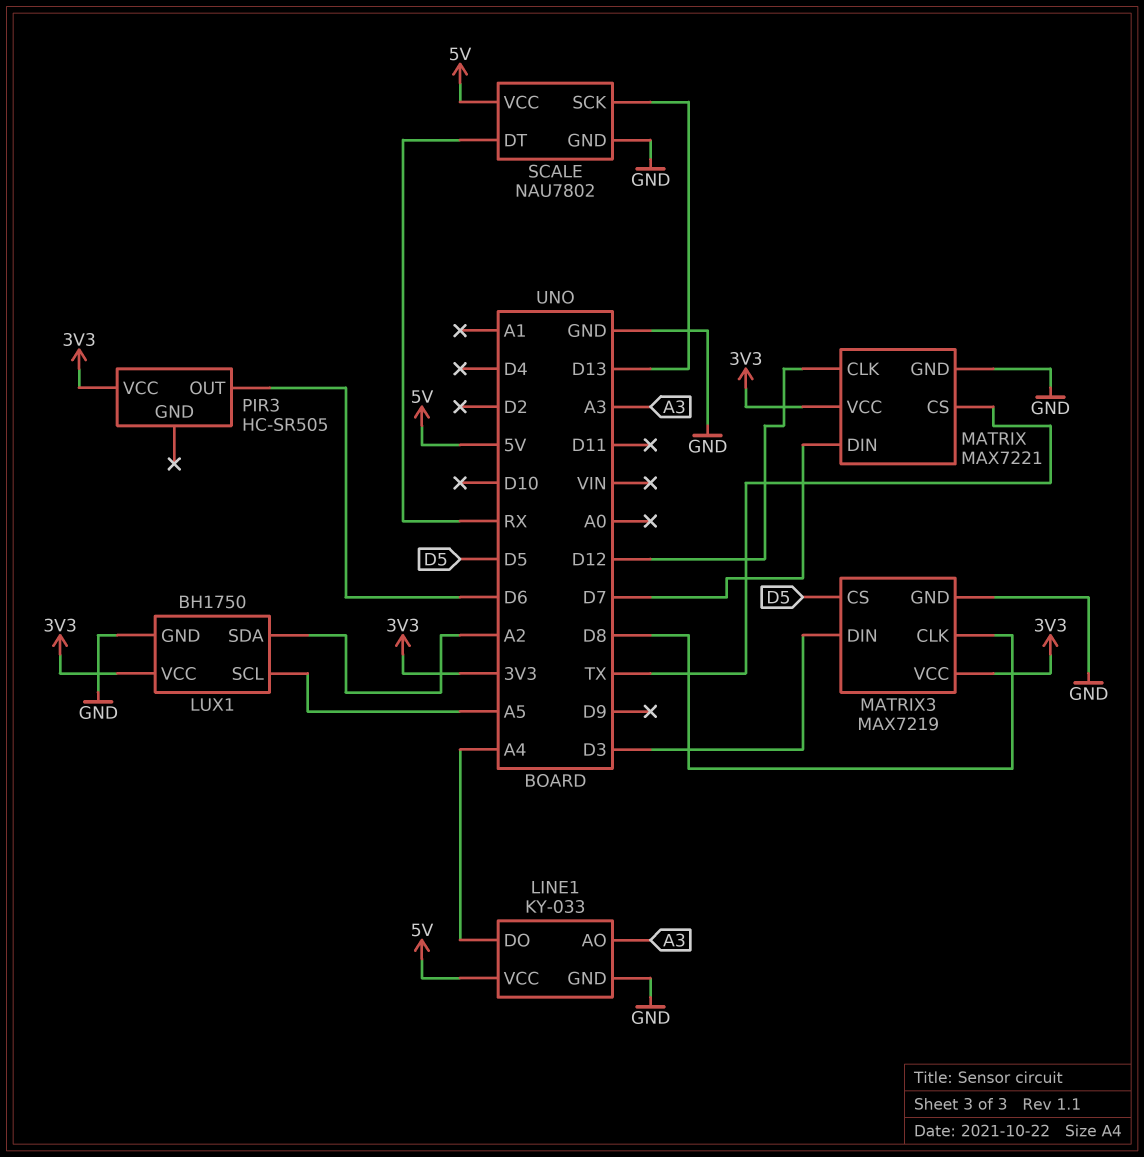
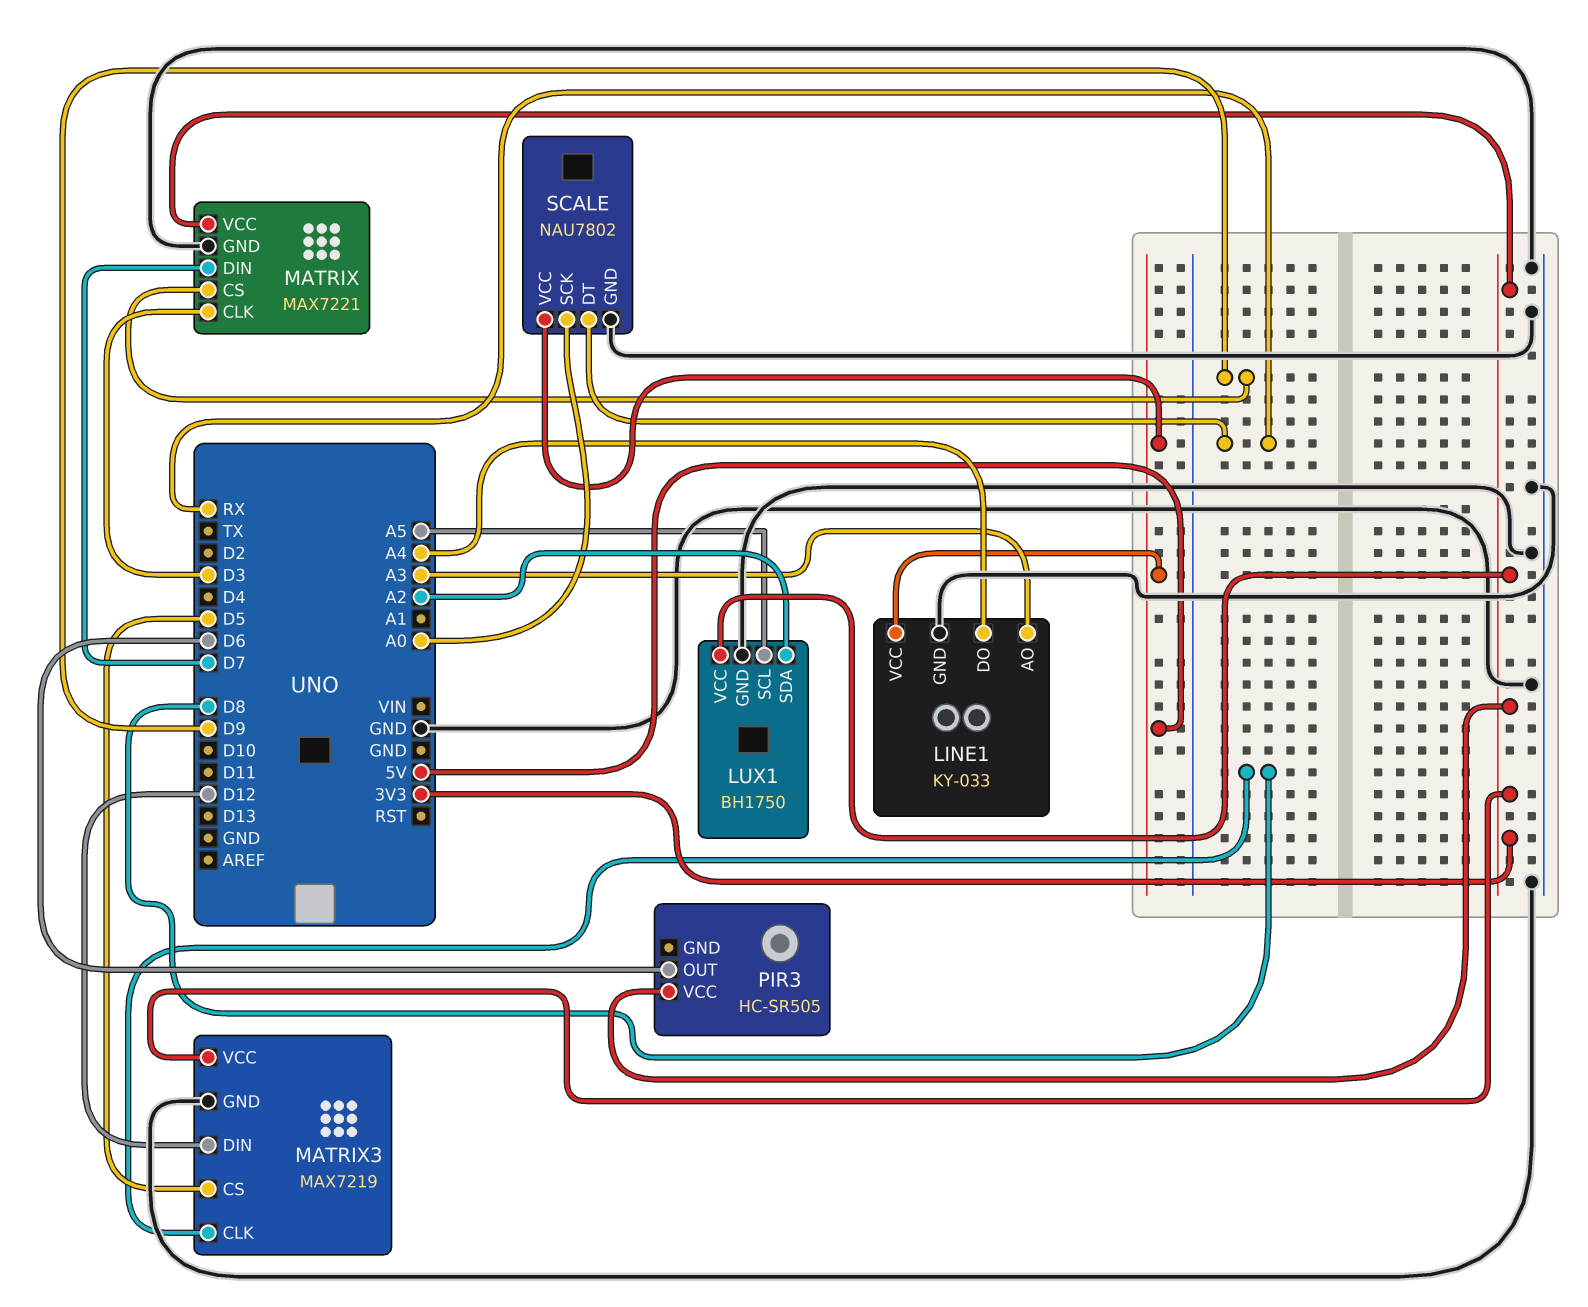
MATRIX pin CLK: D12 -> D3
MATRIX pin CS: TX -> D9
MATRIX3 pin DIN: D3 -> D12
SCALE pin SCK: D13 -> A0

